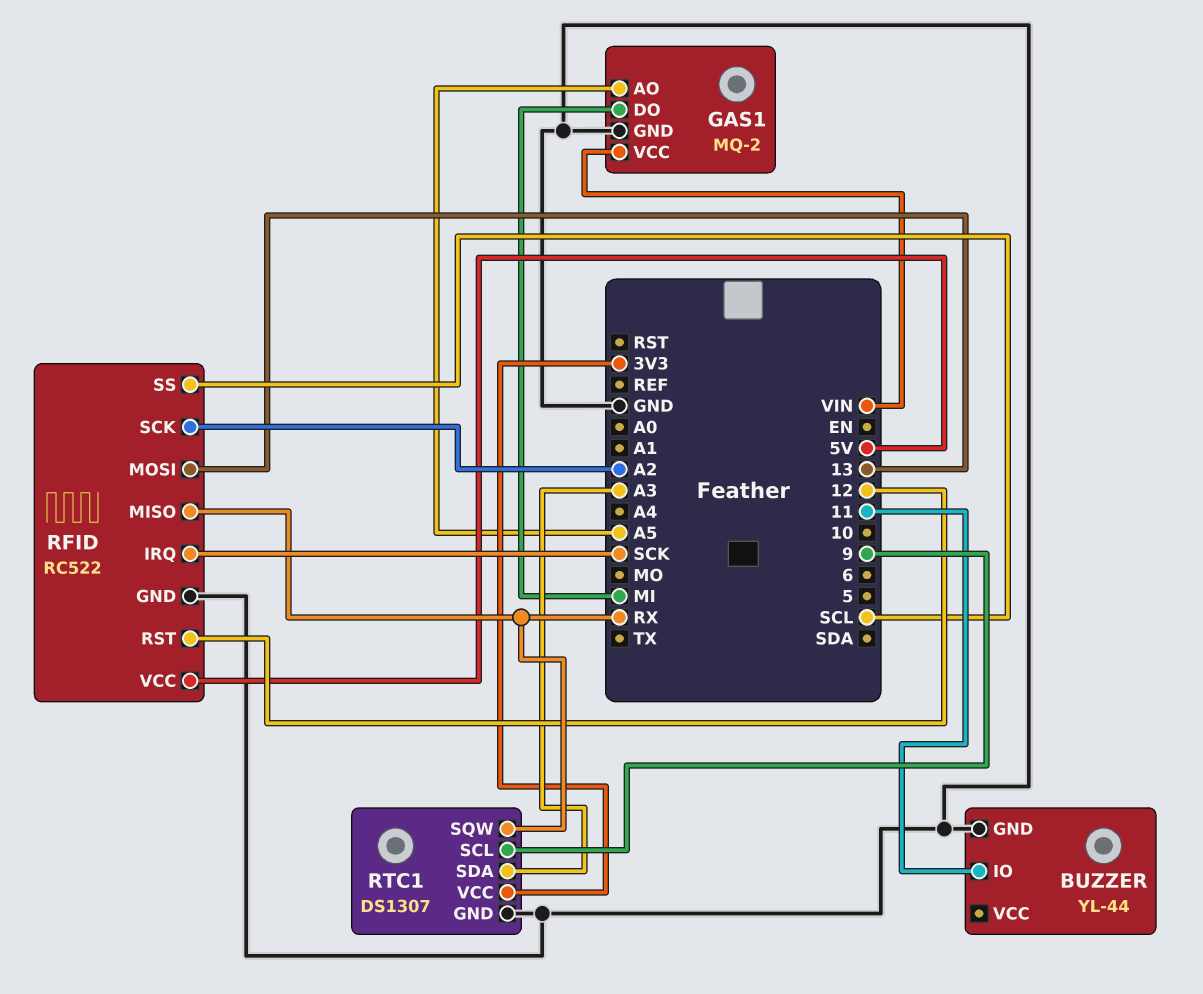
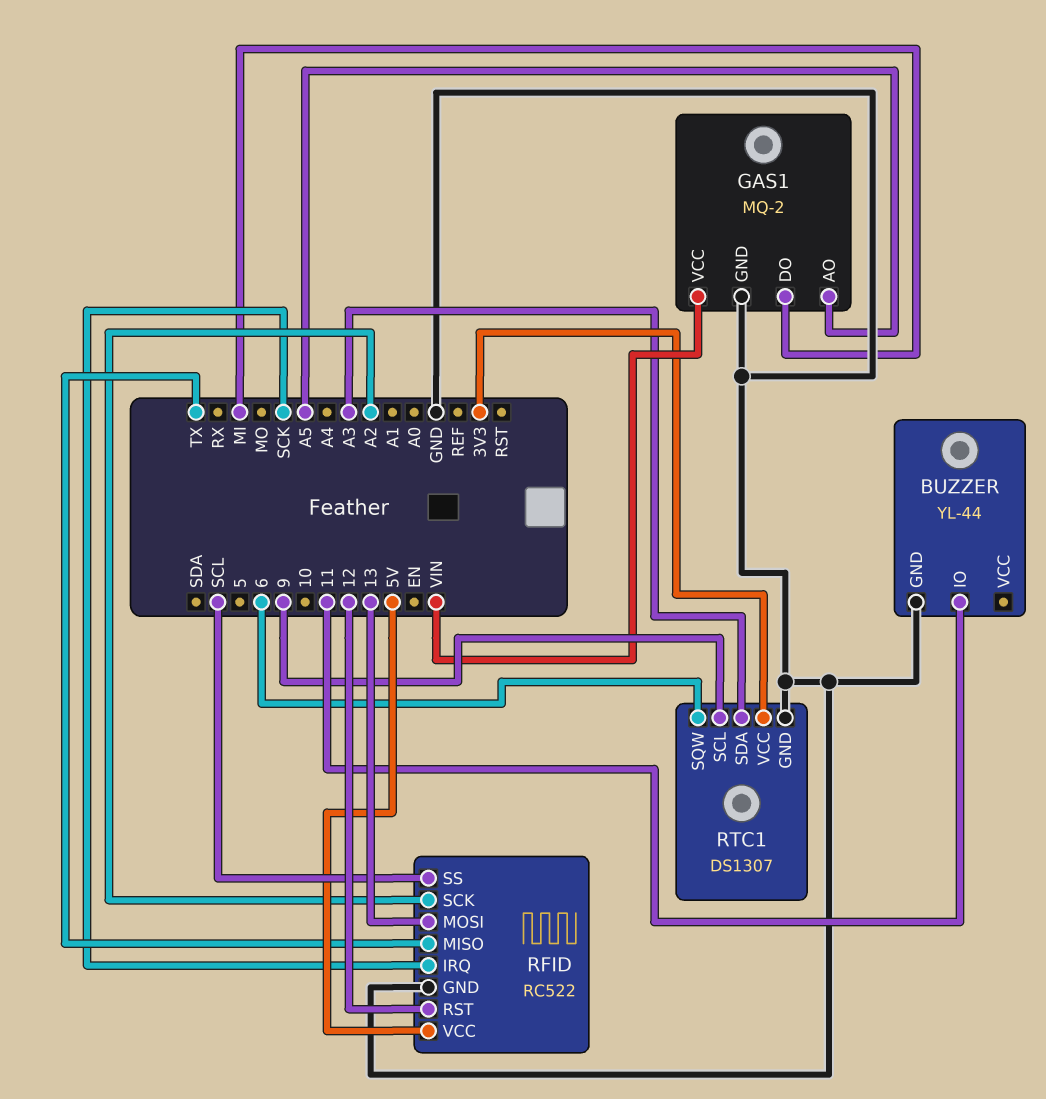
RFID pin MISO: RX -> TX
RTC1 pin SQW: RX -> 6

